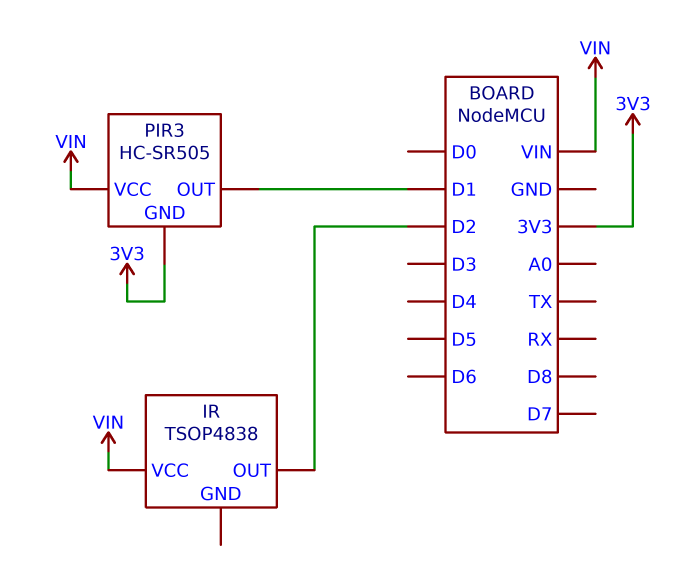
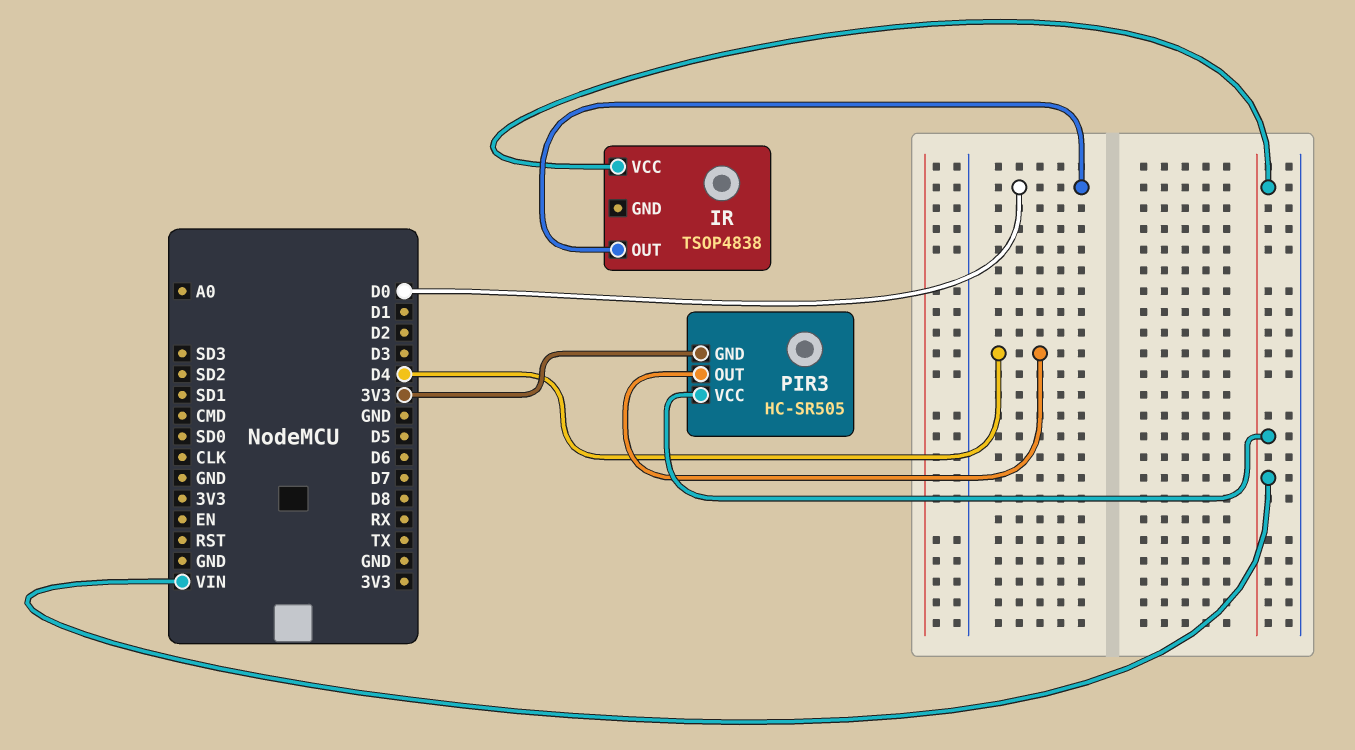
IR pin OUT: D2 -> D0
PIR3 pin OUT: D1 -> D4

